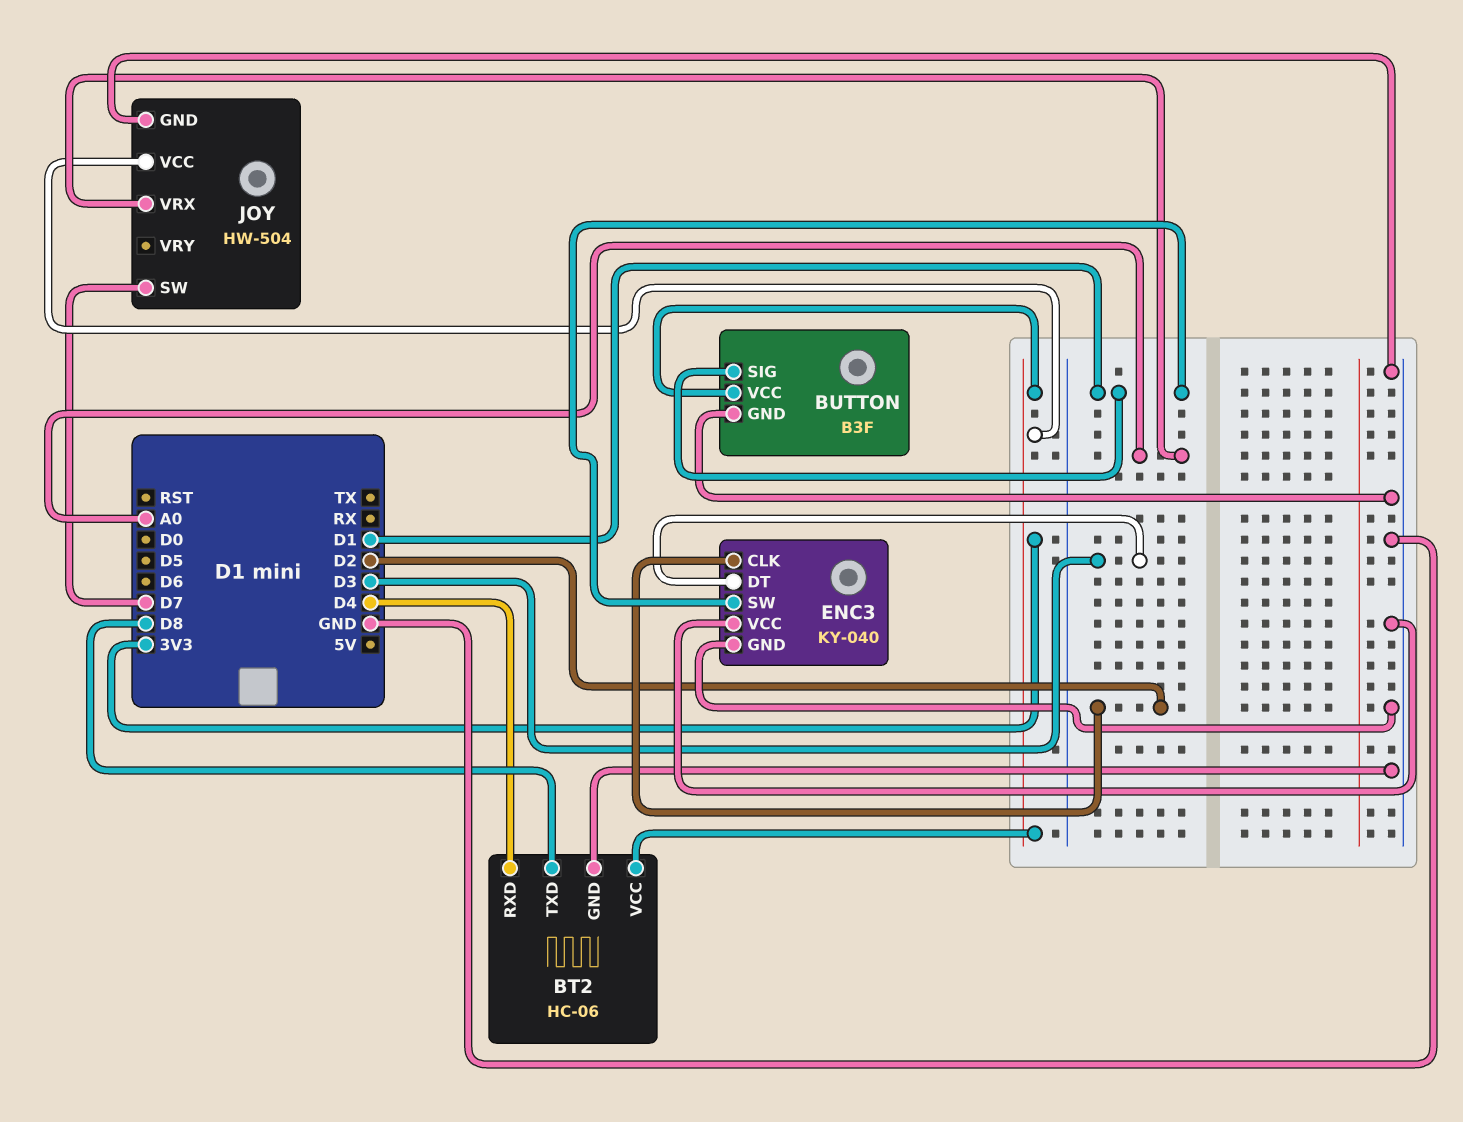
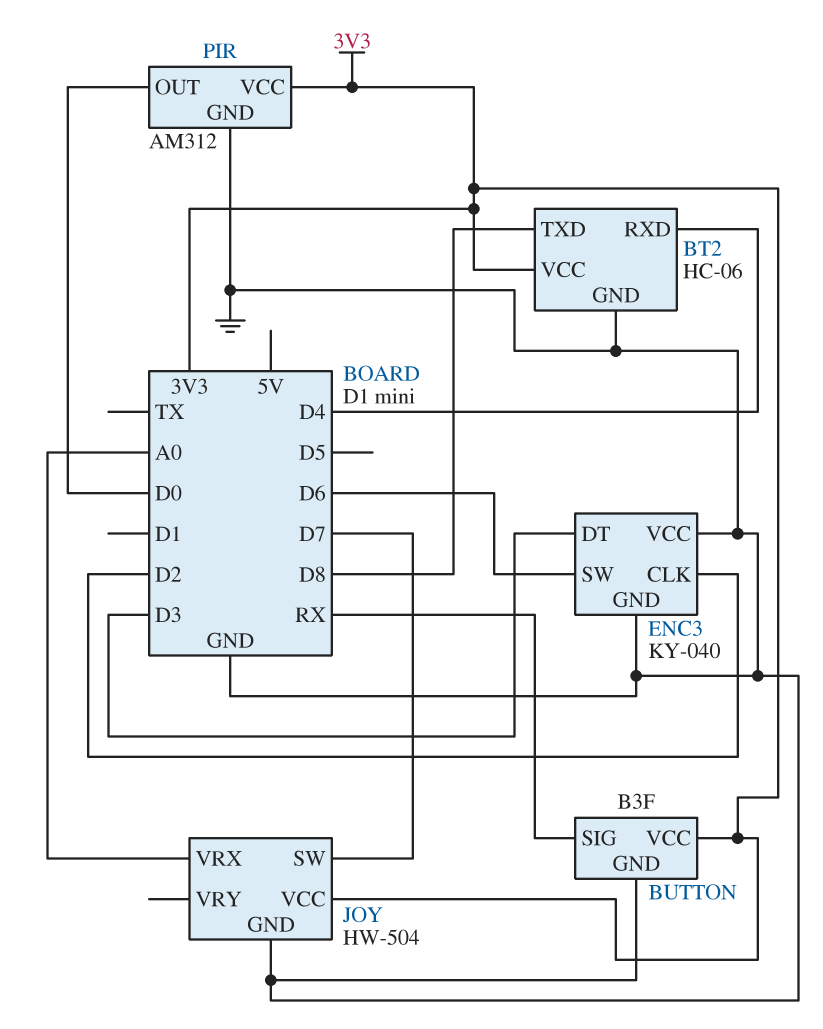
BUTTON pin SIG: D1 -> RX
ENC3 pin SW: D1 -> D6
PIR: none -> AM312
PIR pin GND: none -> GND
PIR pin OUT: none -> D0
PIR pin VCC: none -> 3V3

